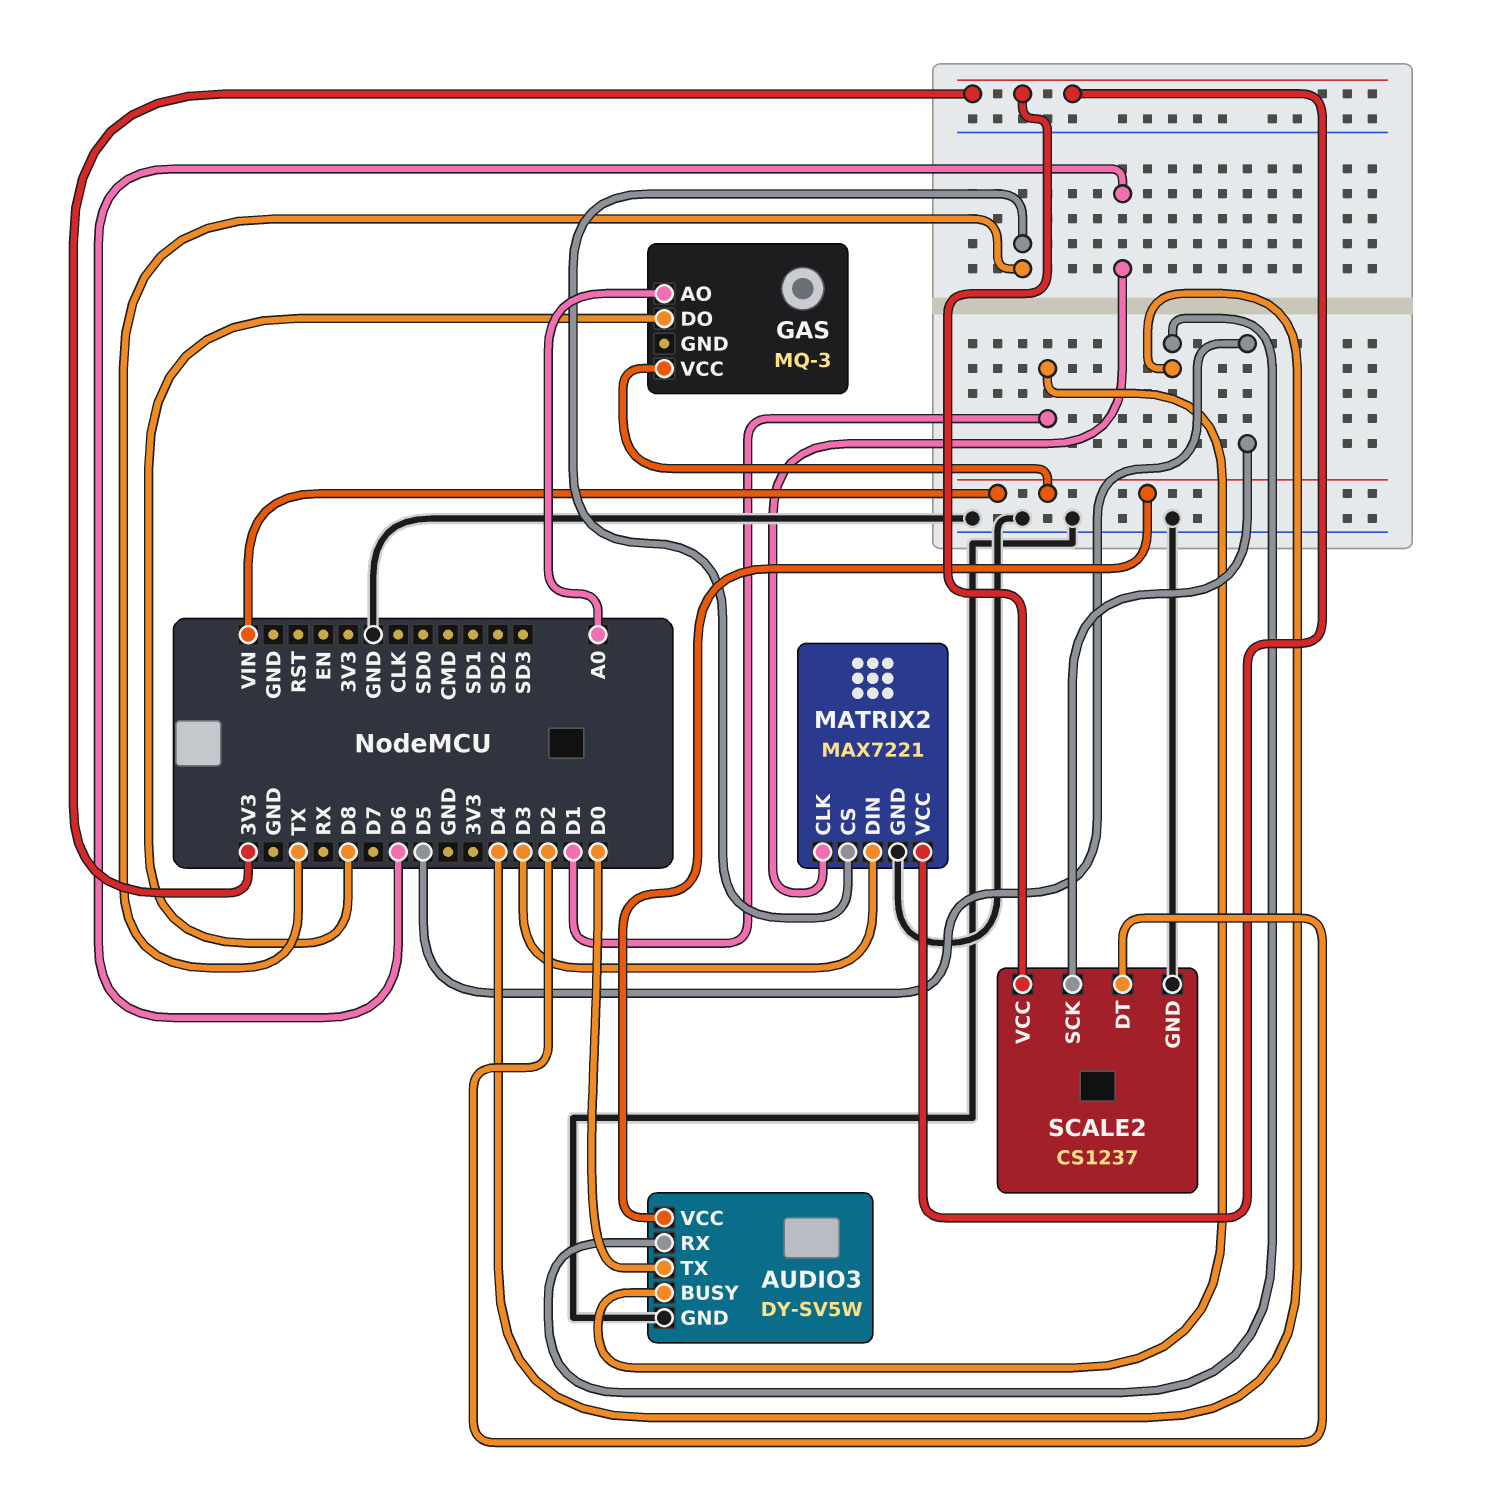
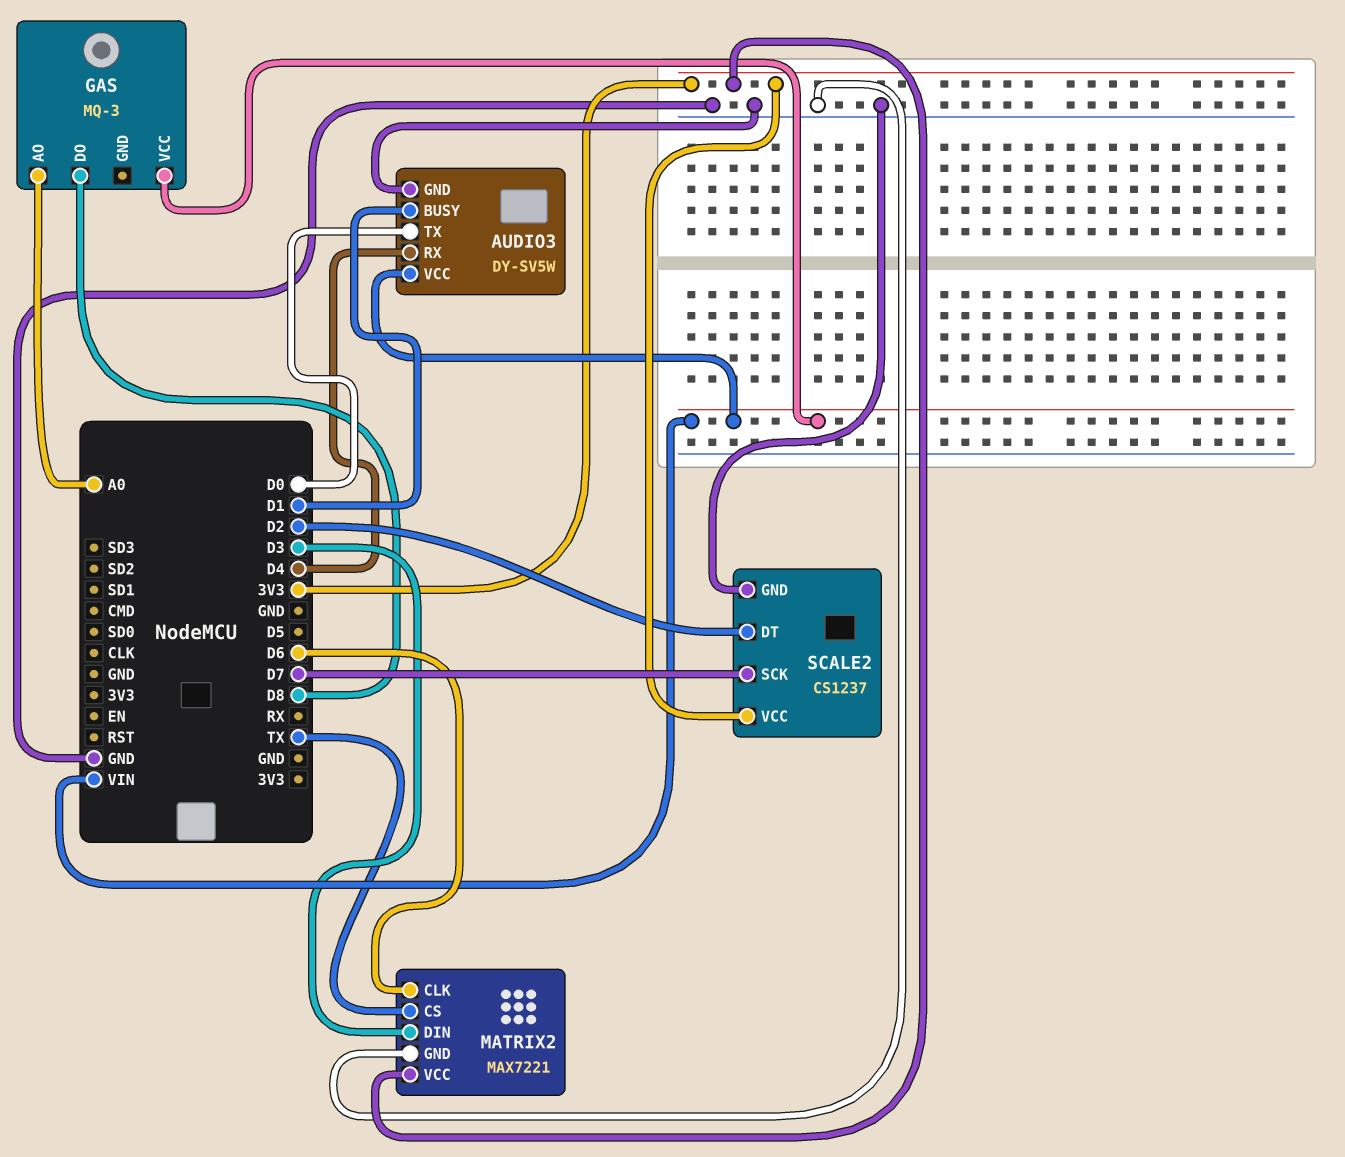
SCALE2 pin SCK: D5 -> D7

